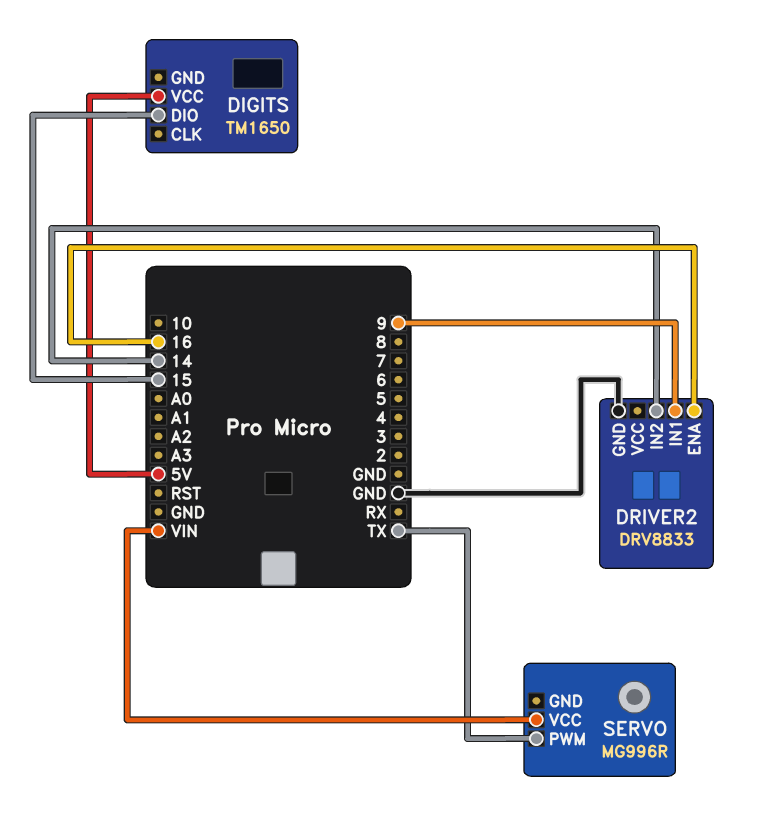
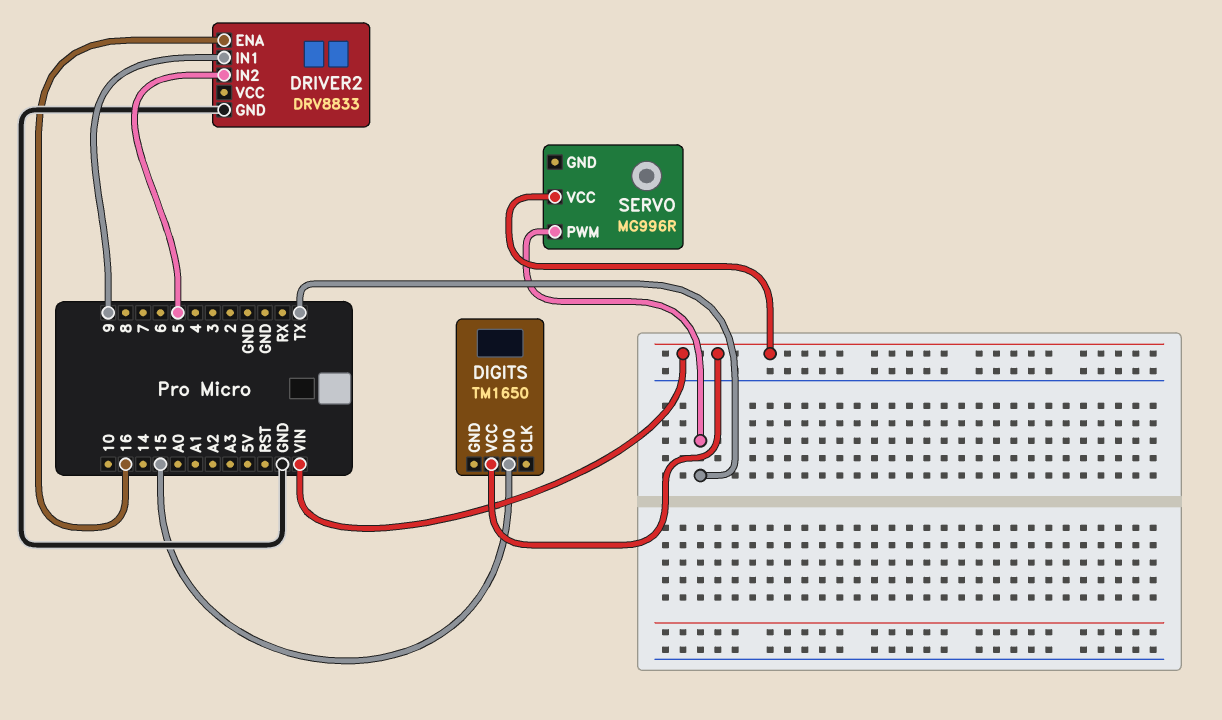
DIGITS pin VCC: 5V -> VIN
DRIVER2 pin IN2: 14 -> 5

